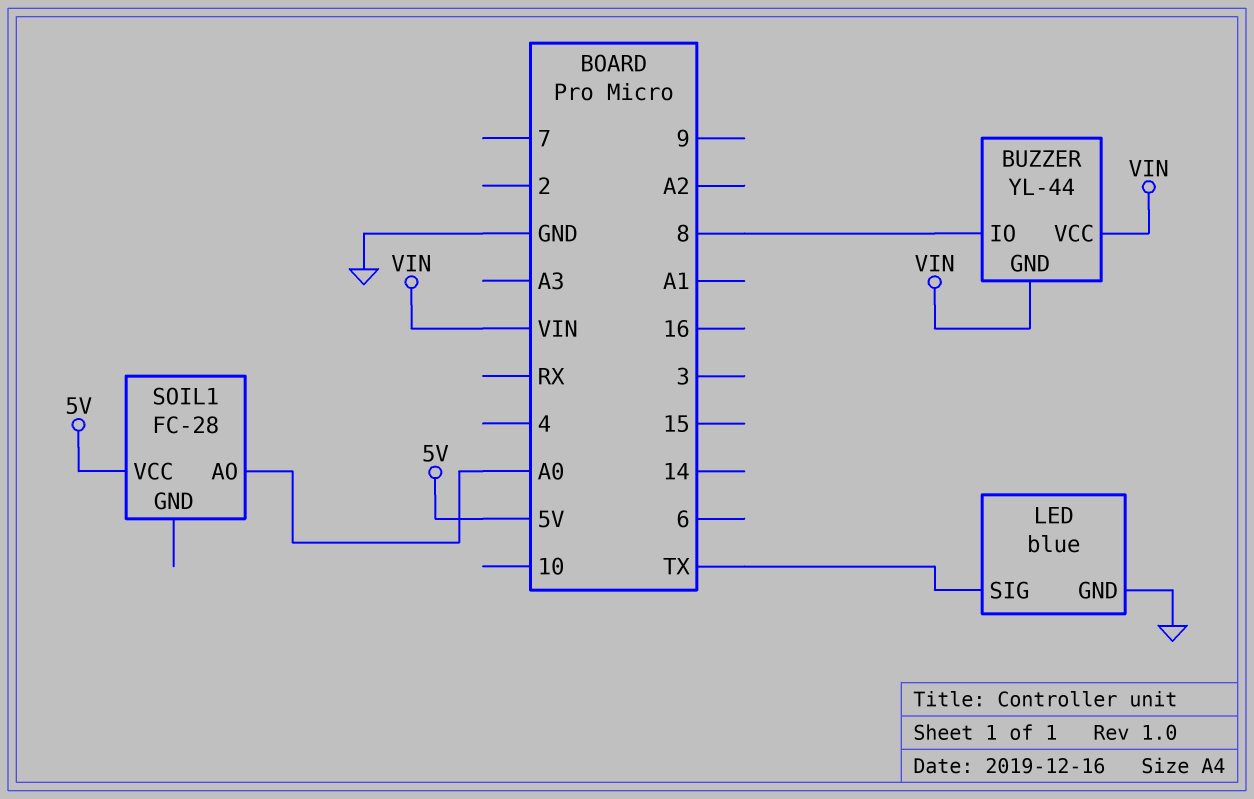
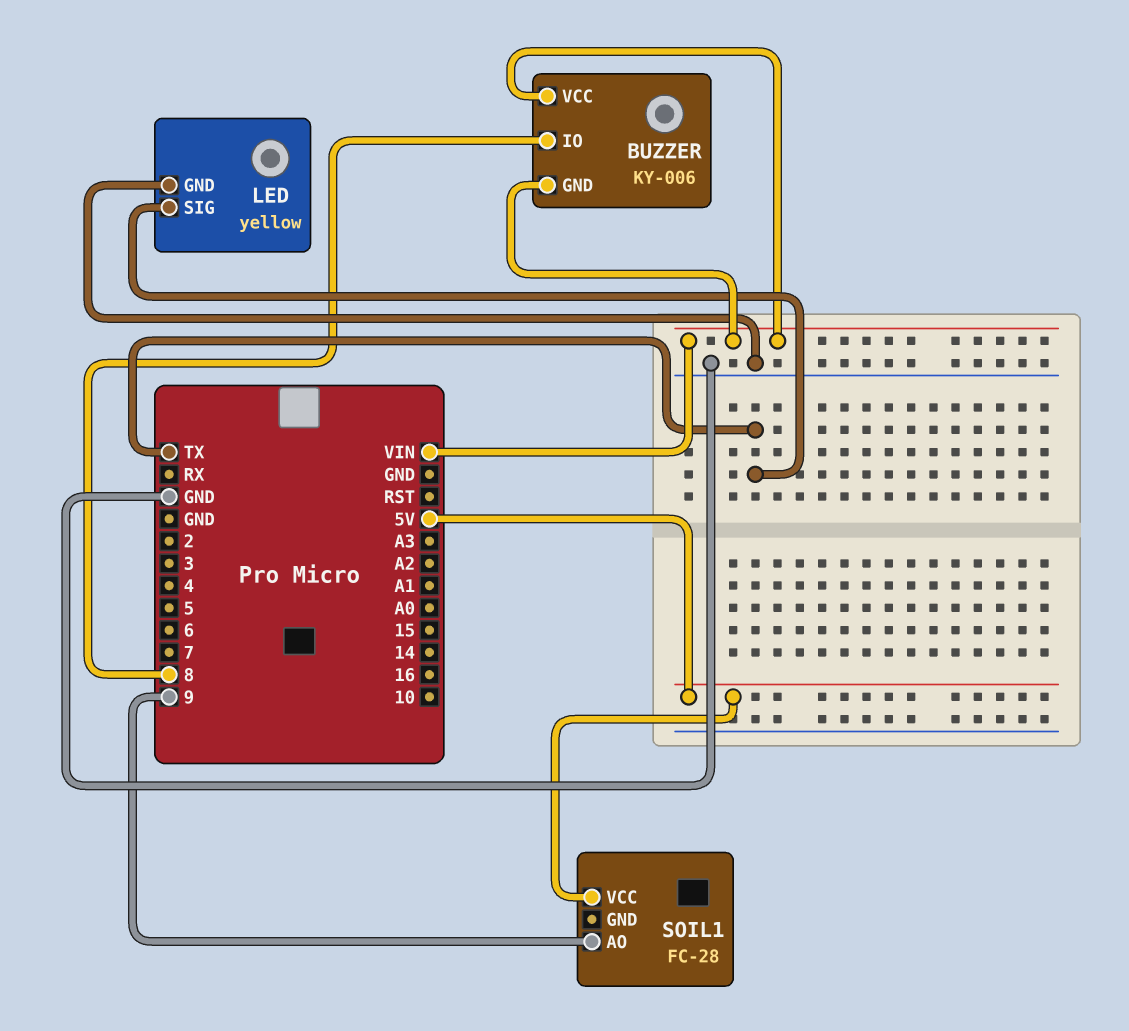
BUZZER: YL-44 -> KY-006
LED: blue -> yellow
SOIL1 pin AO: A0 -> 9

